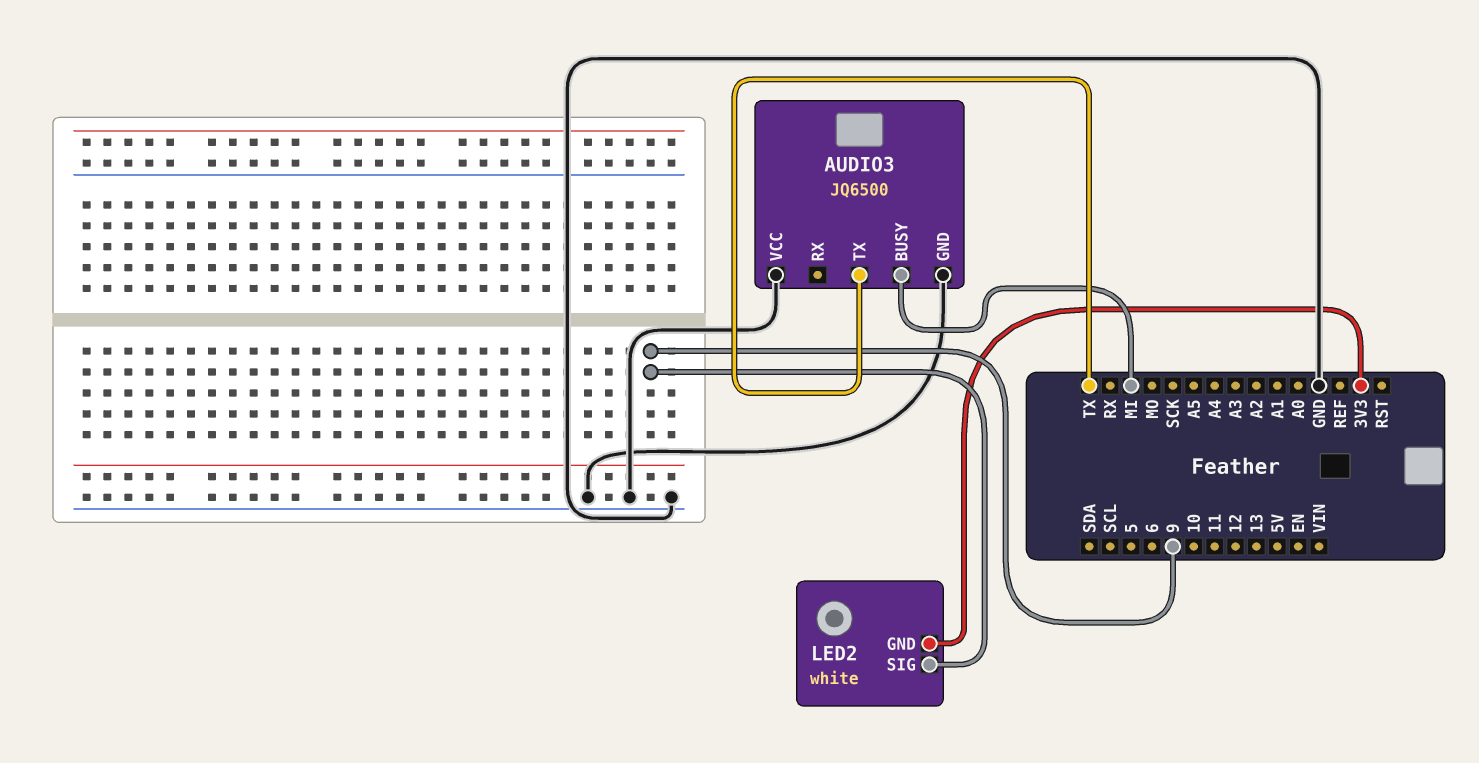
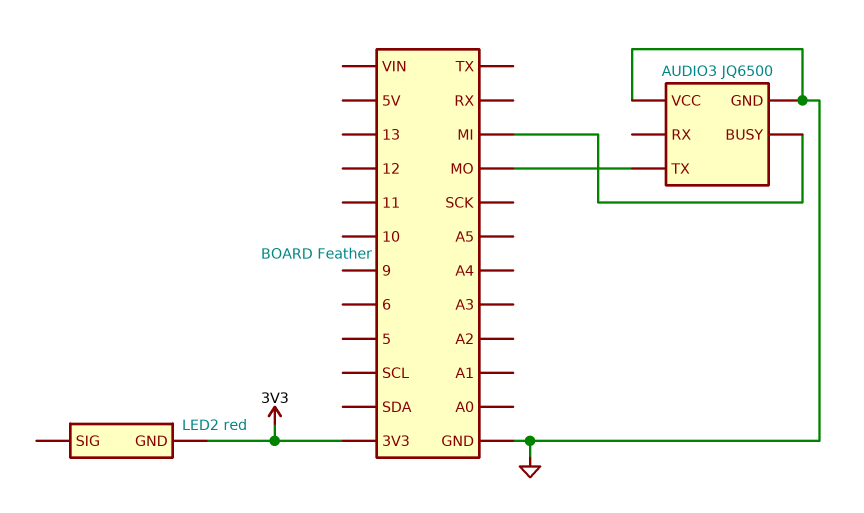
AUDIO3 pin TX: TX -> MO
LED2: white -> red
LED2 pin SIG: 9 -> none

